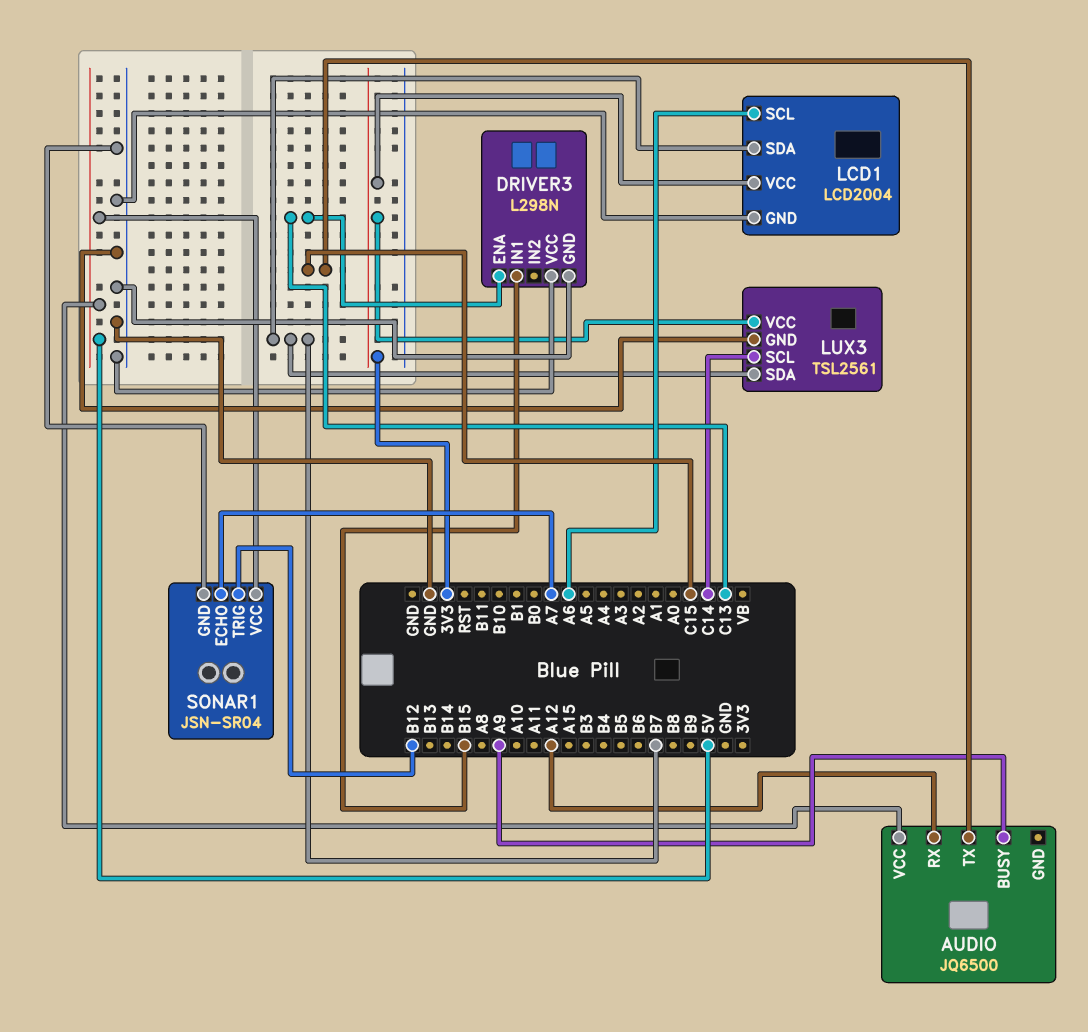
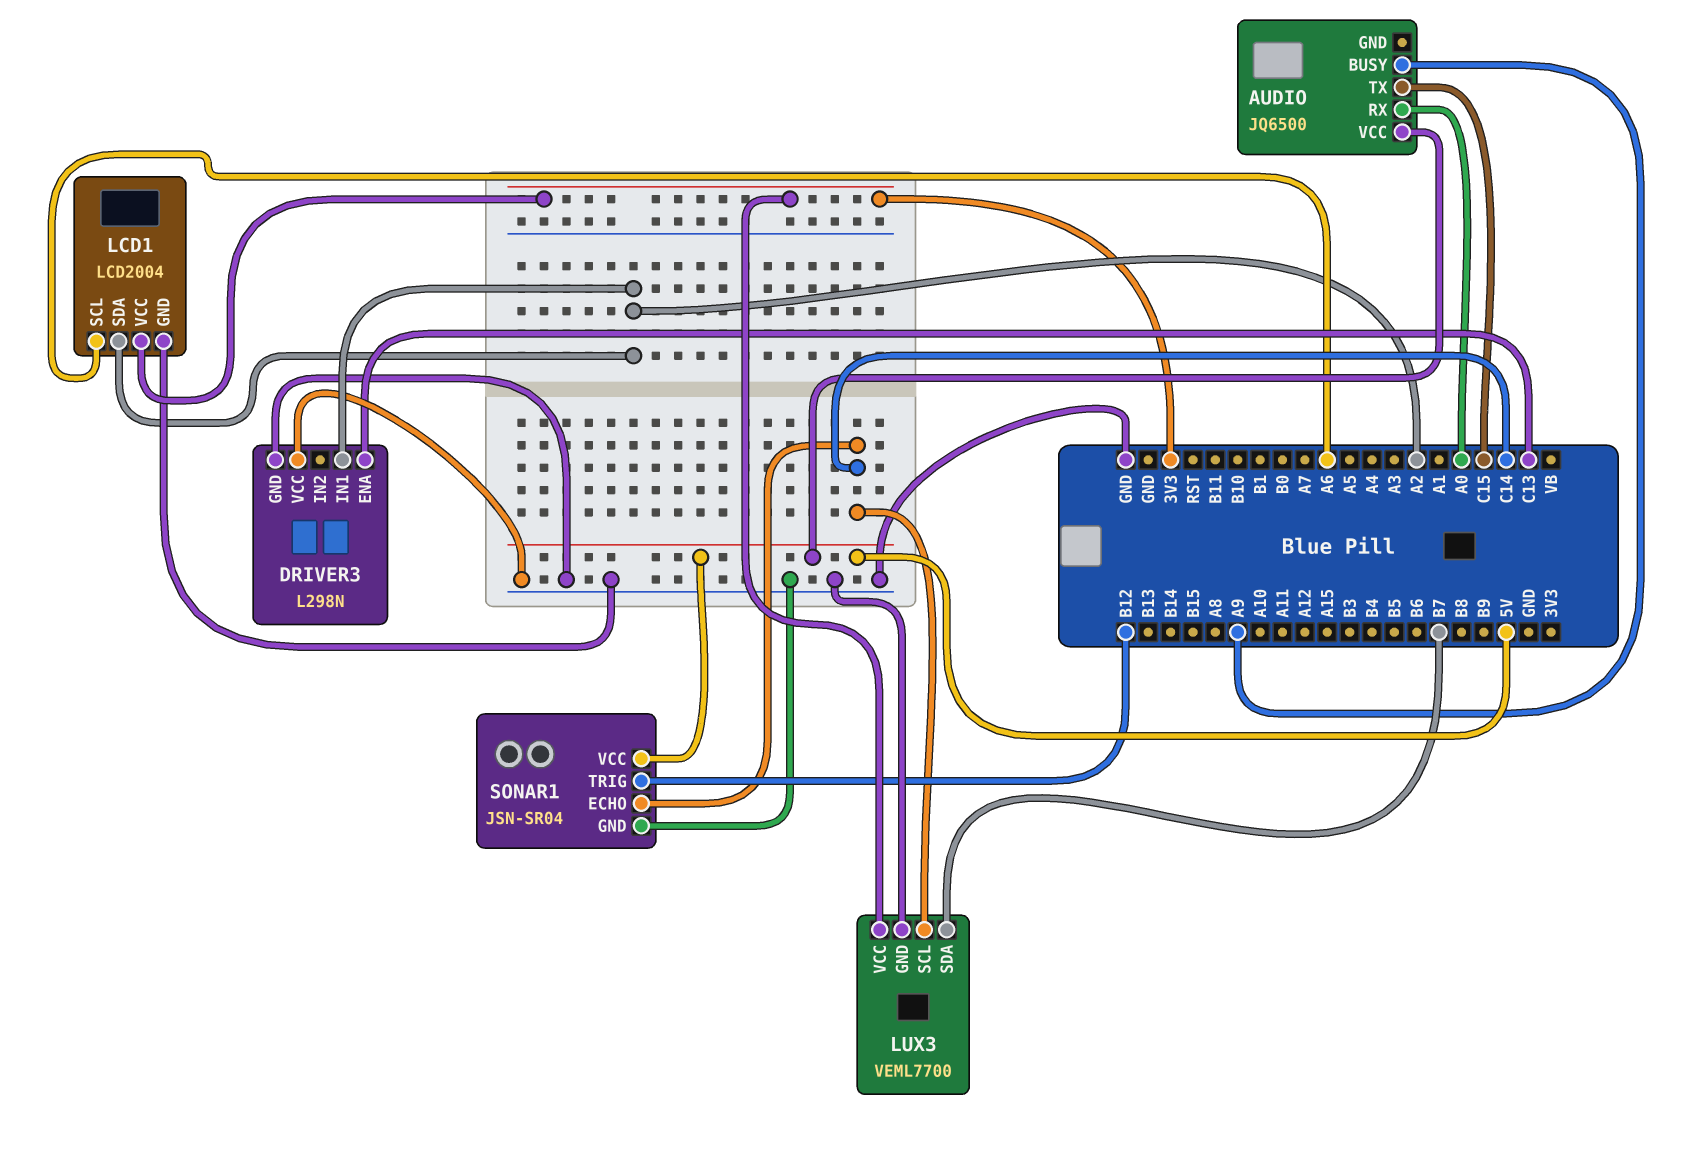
AUDIO pin RX: A12 -> A0
DRIVER3 pin IN1: B15 -> A2
LCD1 pin SDA: B7 -> A2
LUX3: TSL2561 -> VEML7700
SONAR1 pin ECHO: A7 -> C14

